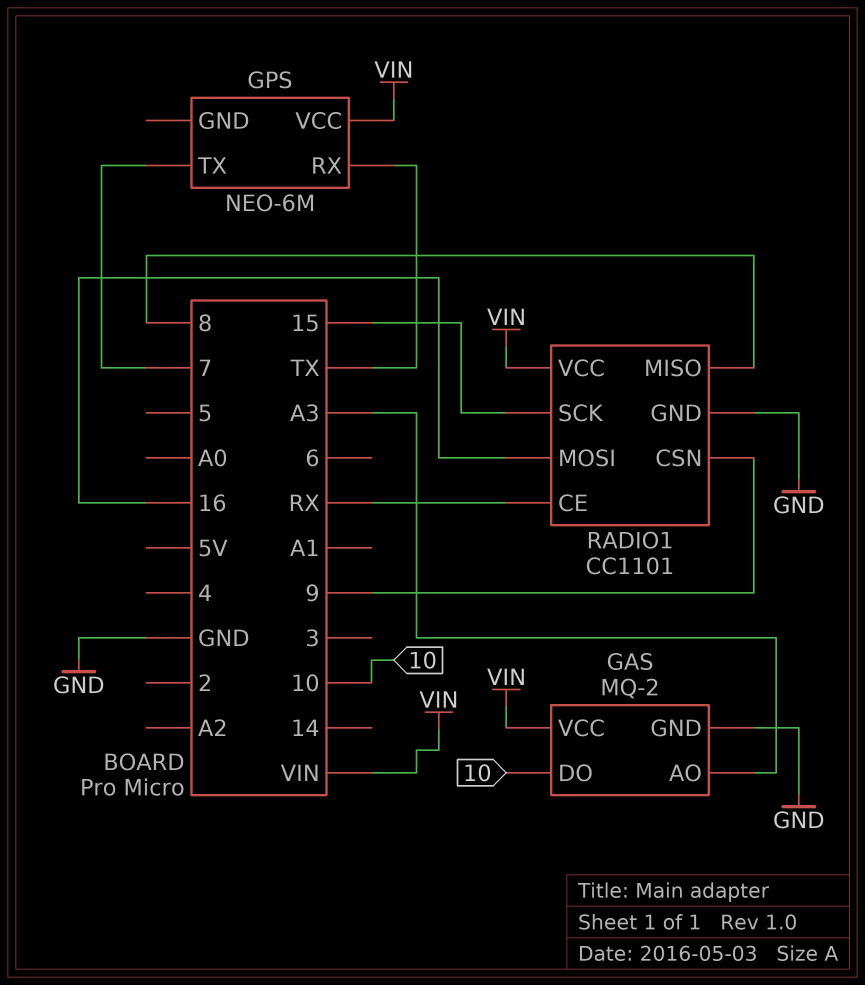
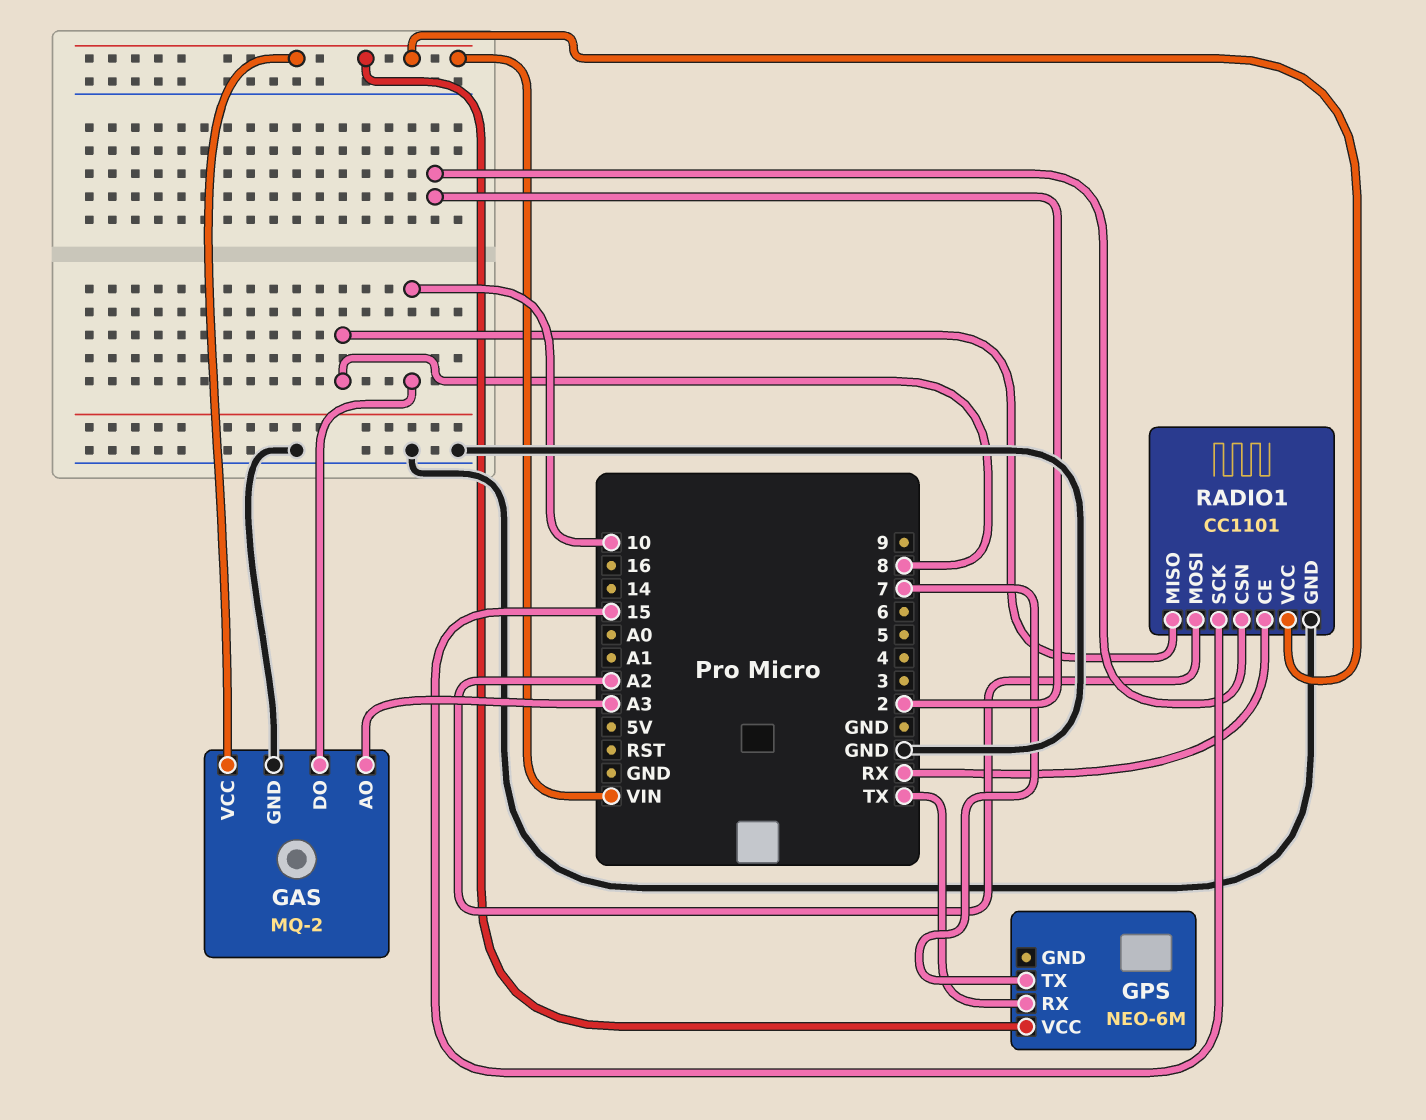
RADIO1 pin CSN: 9 -> 2
RADIO1 pin MOSI: 16 -> A2

